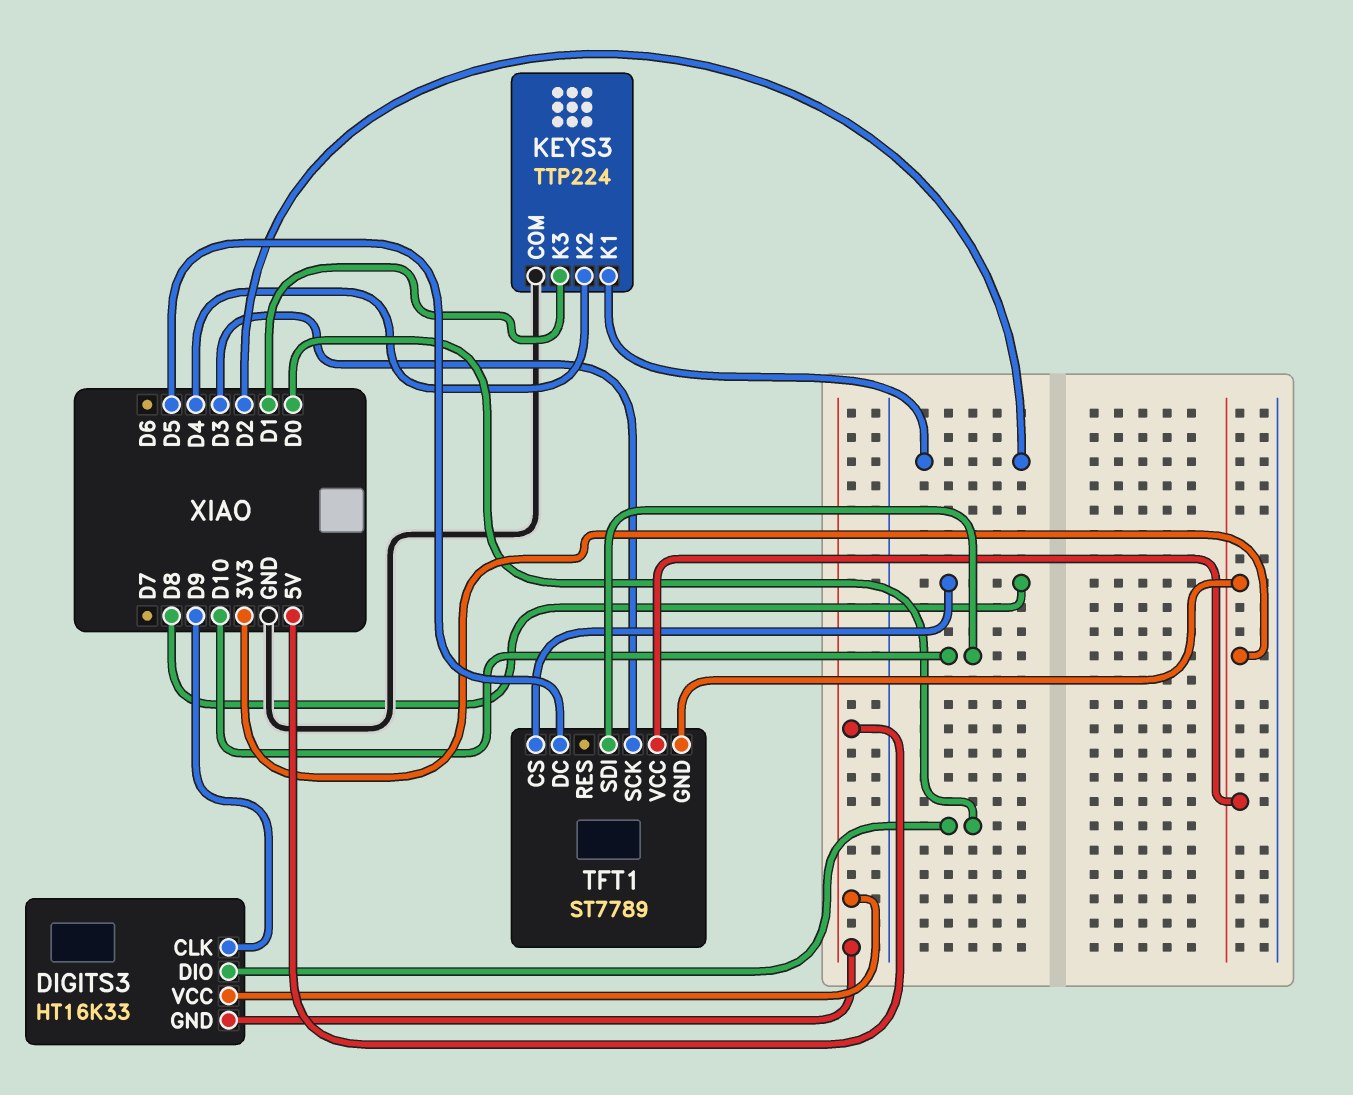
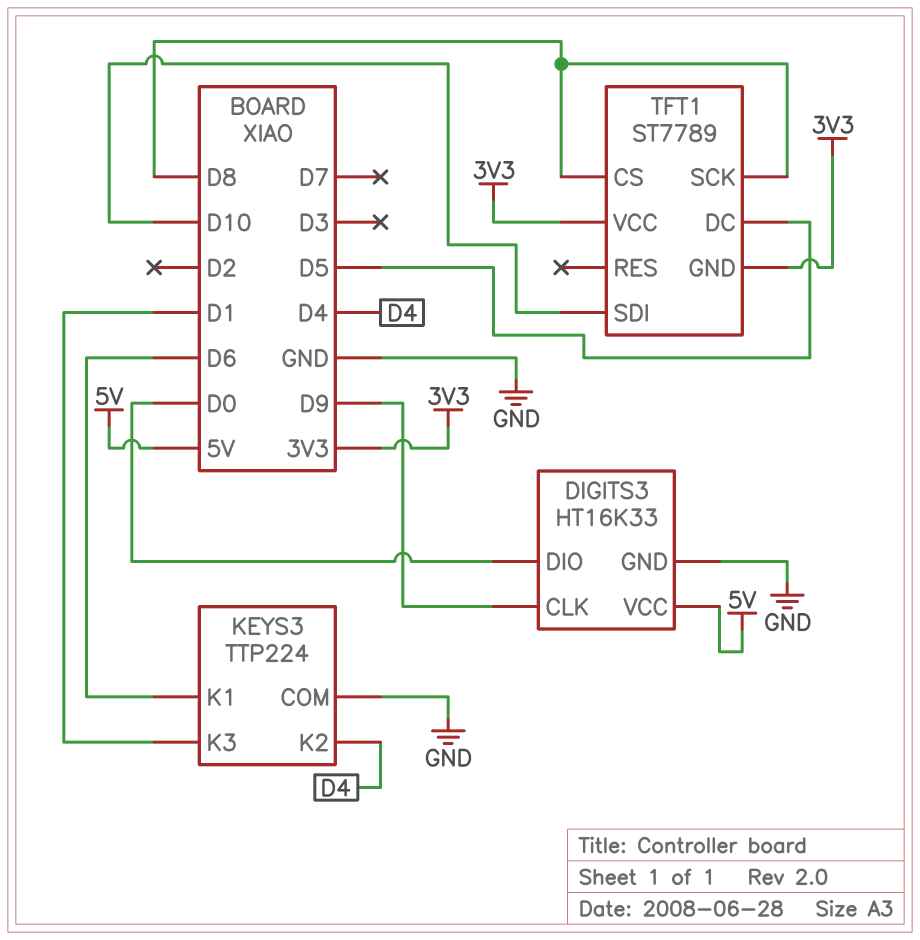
DIGITS3 pin GND: 5V -> GND
KEYS3 pin K1: D2 -> D6
TFT1 pin SCK: D3 -> D8

